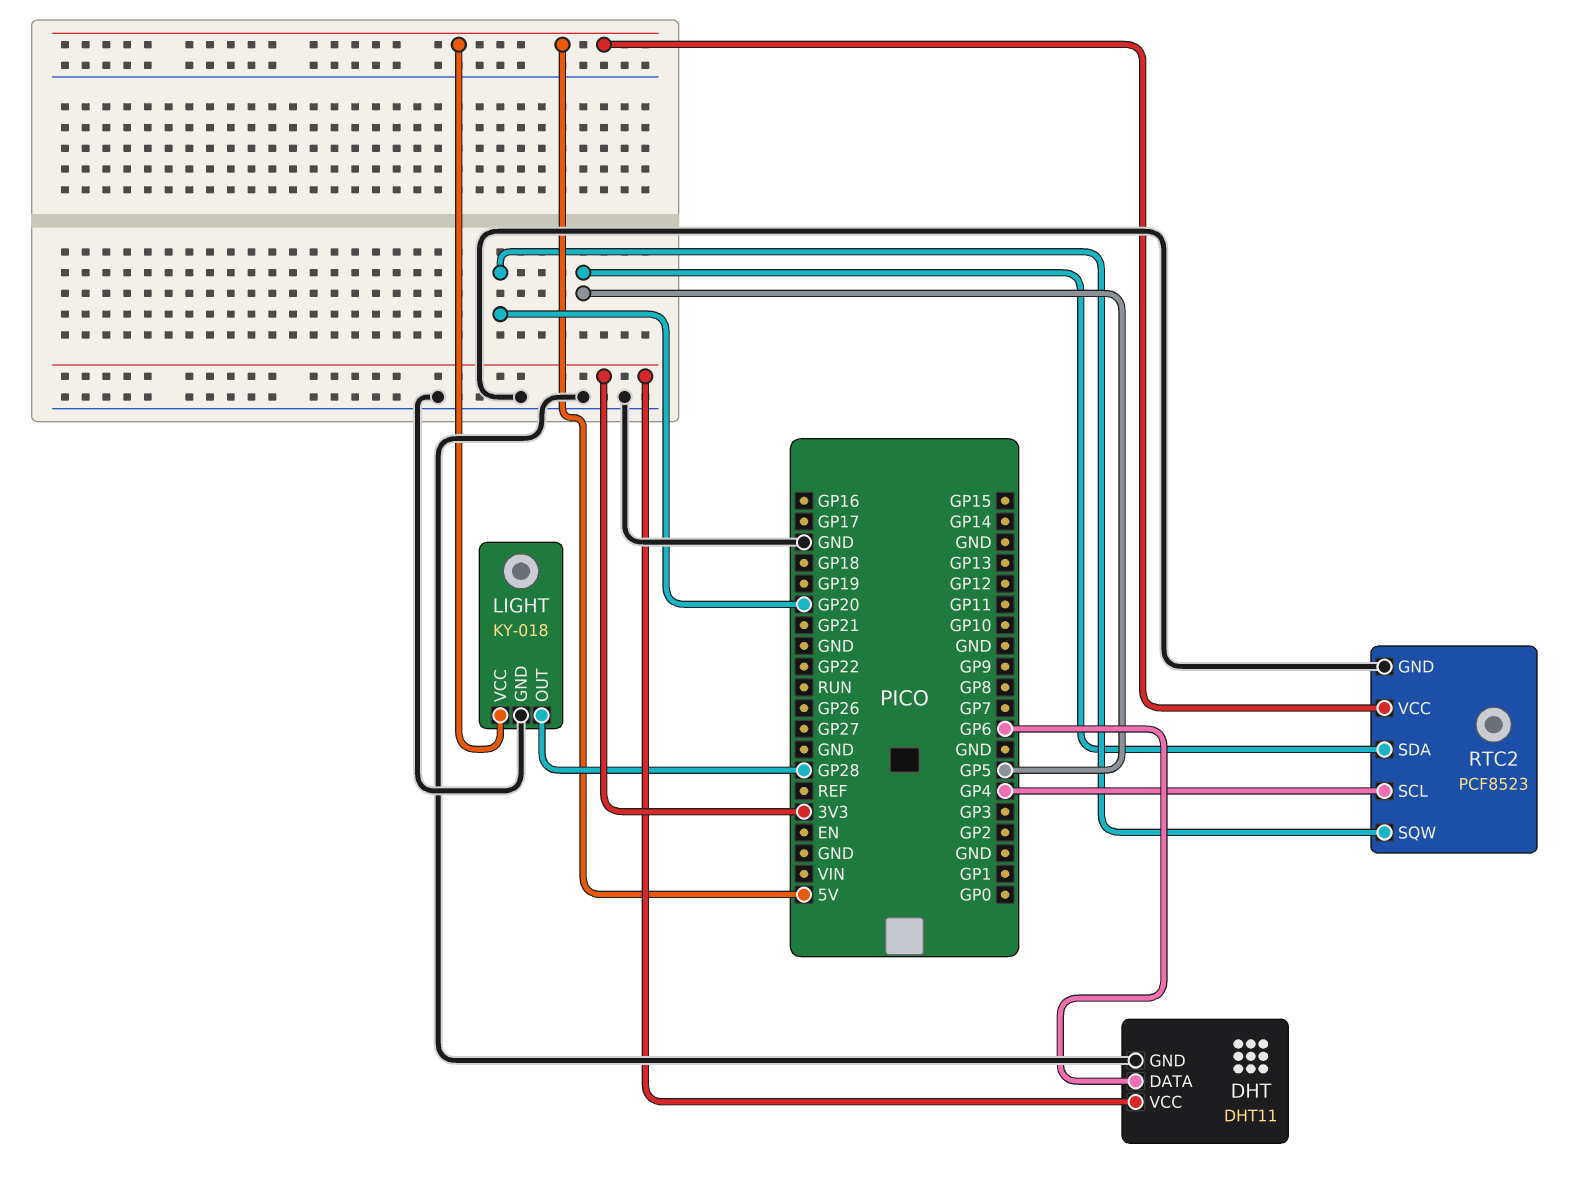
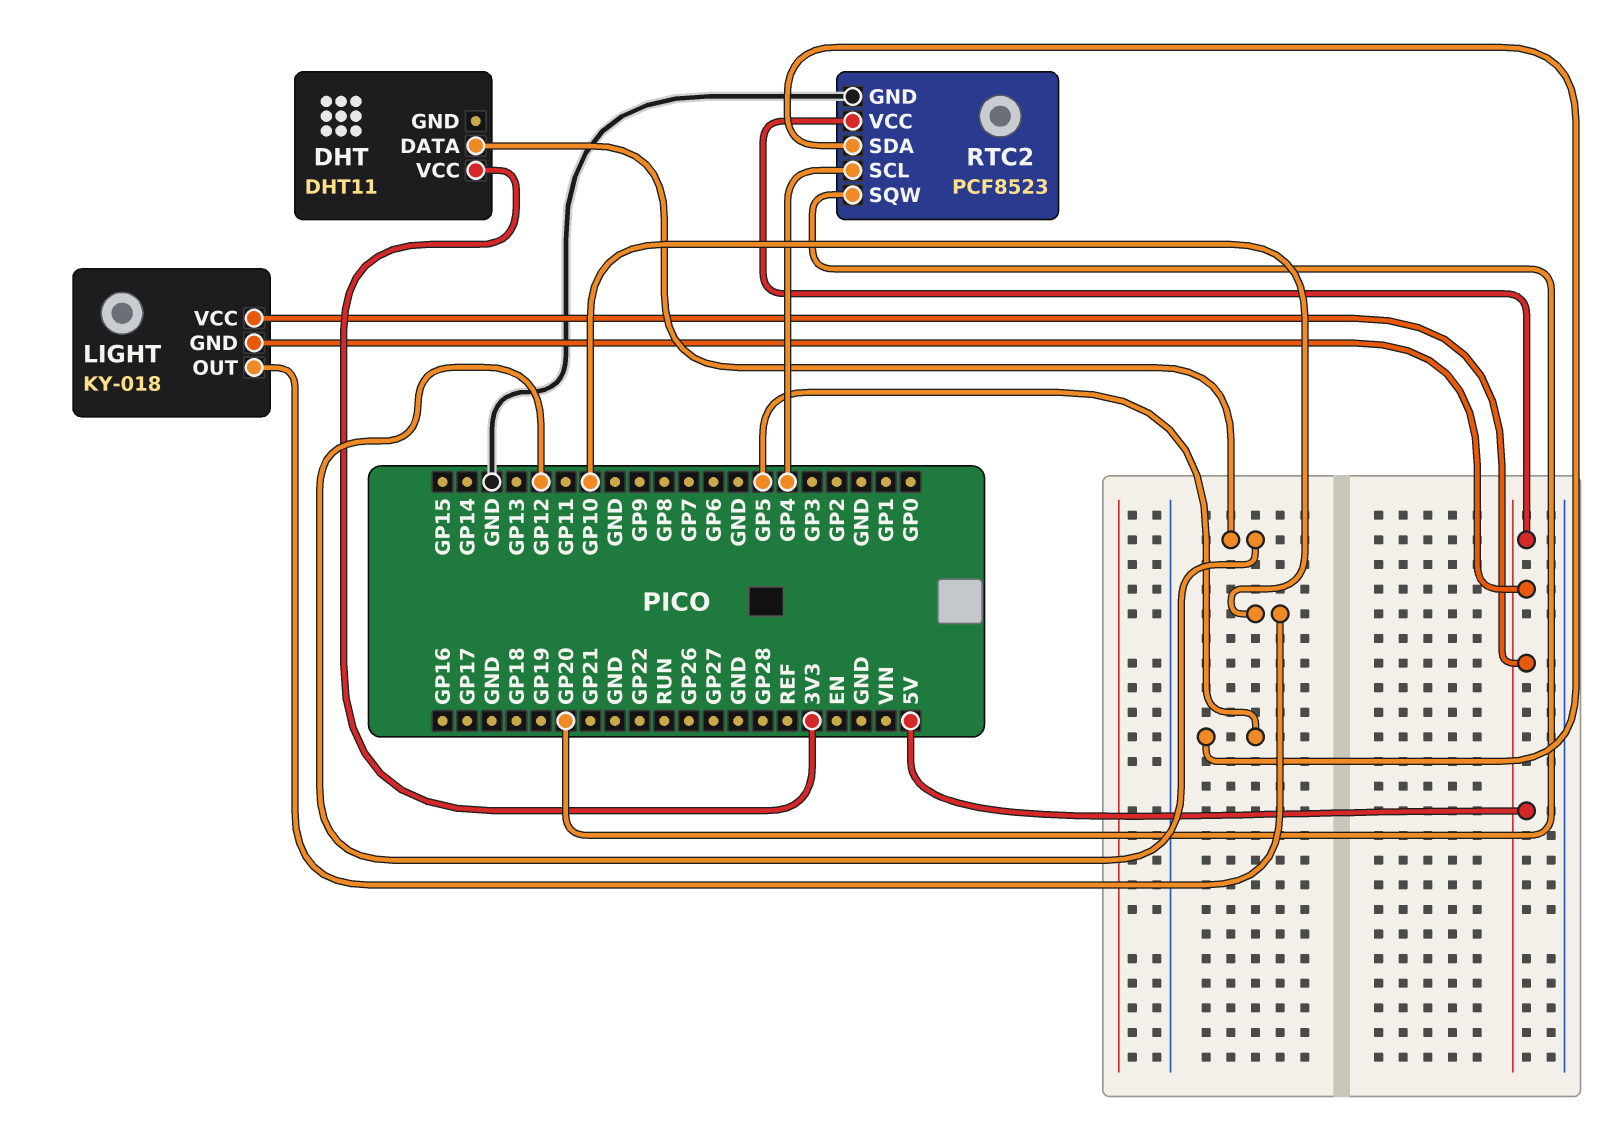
DHT pin DATA: GP6 -> GP12
DHT pin GND: GND -> none
LIGHT pin GND: GND -> 5V
LIGHT pin OUT: GP28 -> GP10

